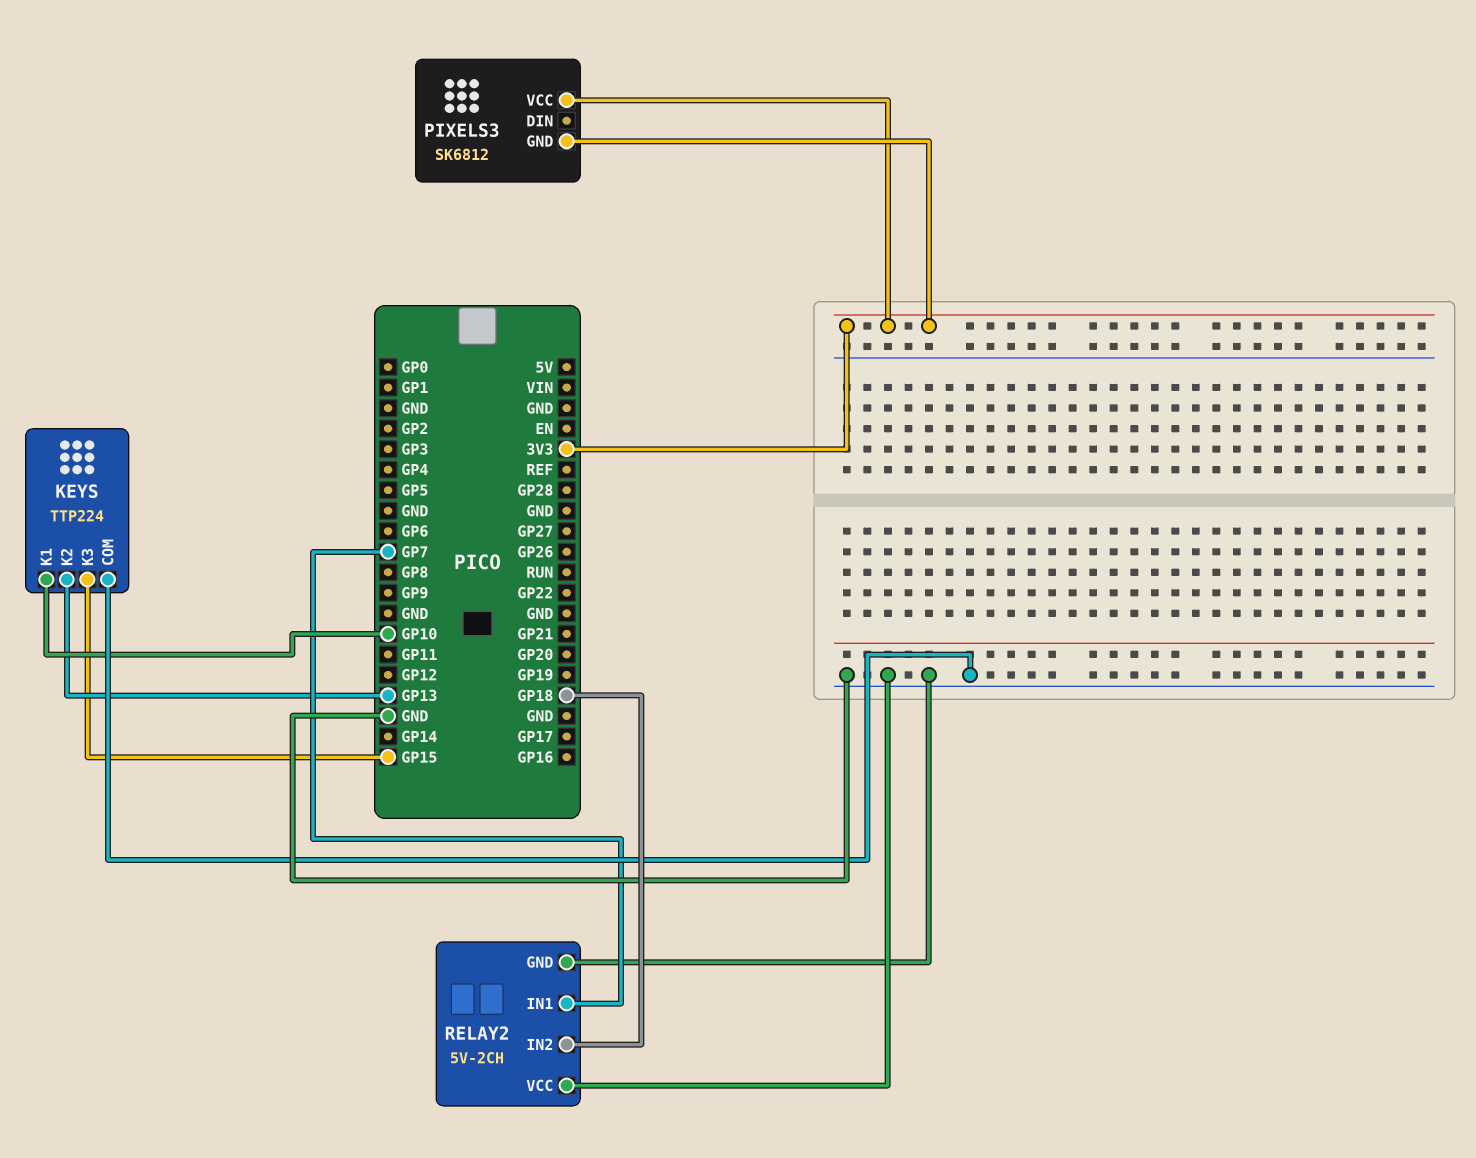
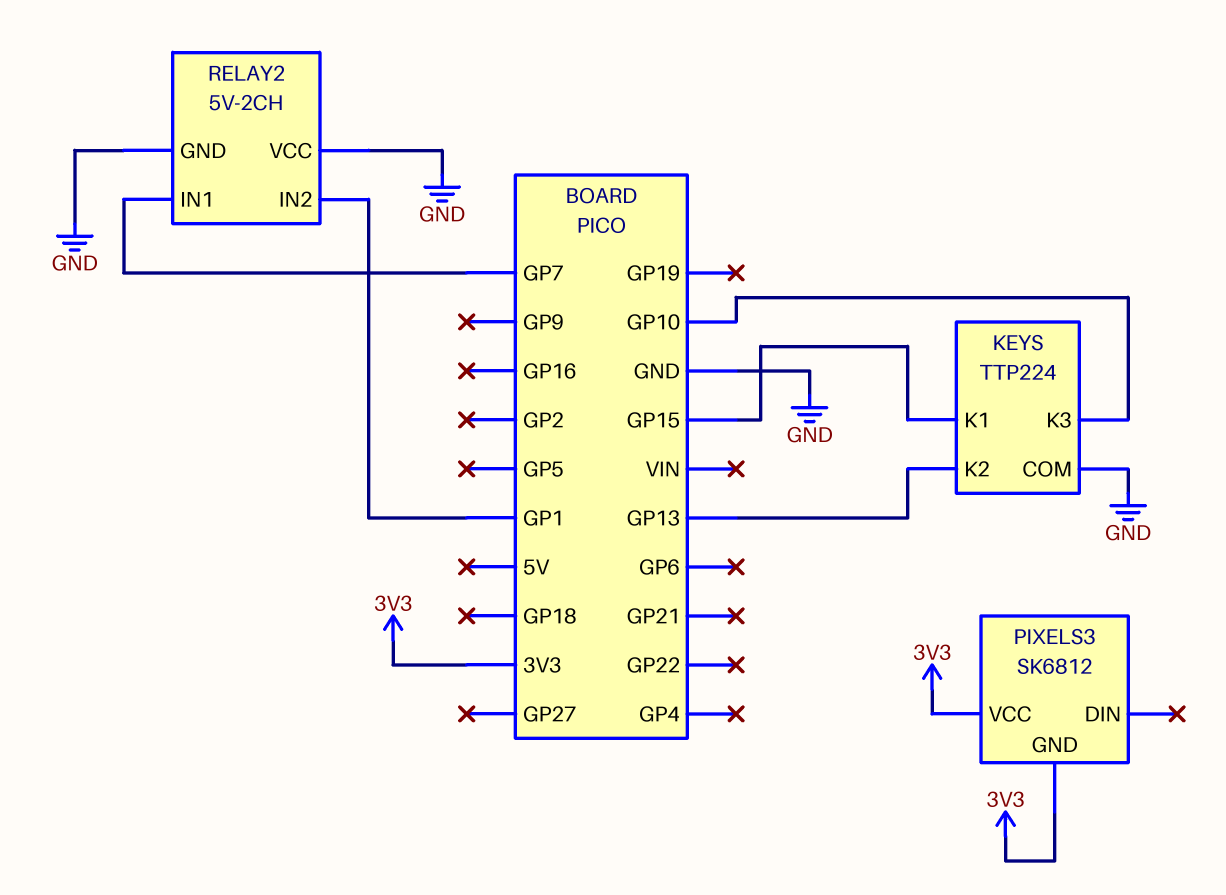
KEYS pin K1: GP10 -> GP15
KEYS pin K3: GP15 -> GP10
RELAY2 pin IN2: GP18 -> GP1

